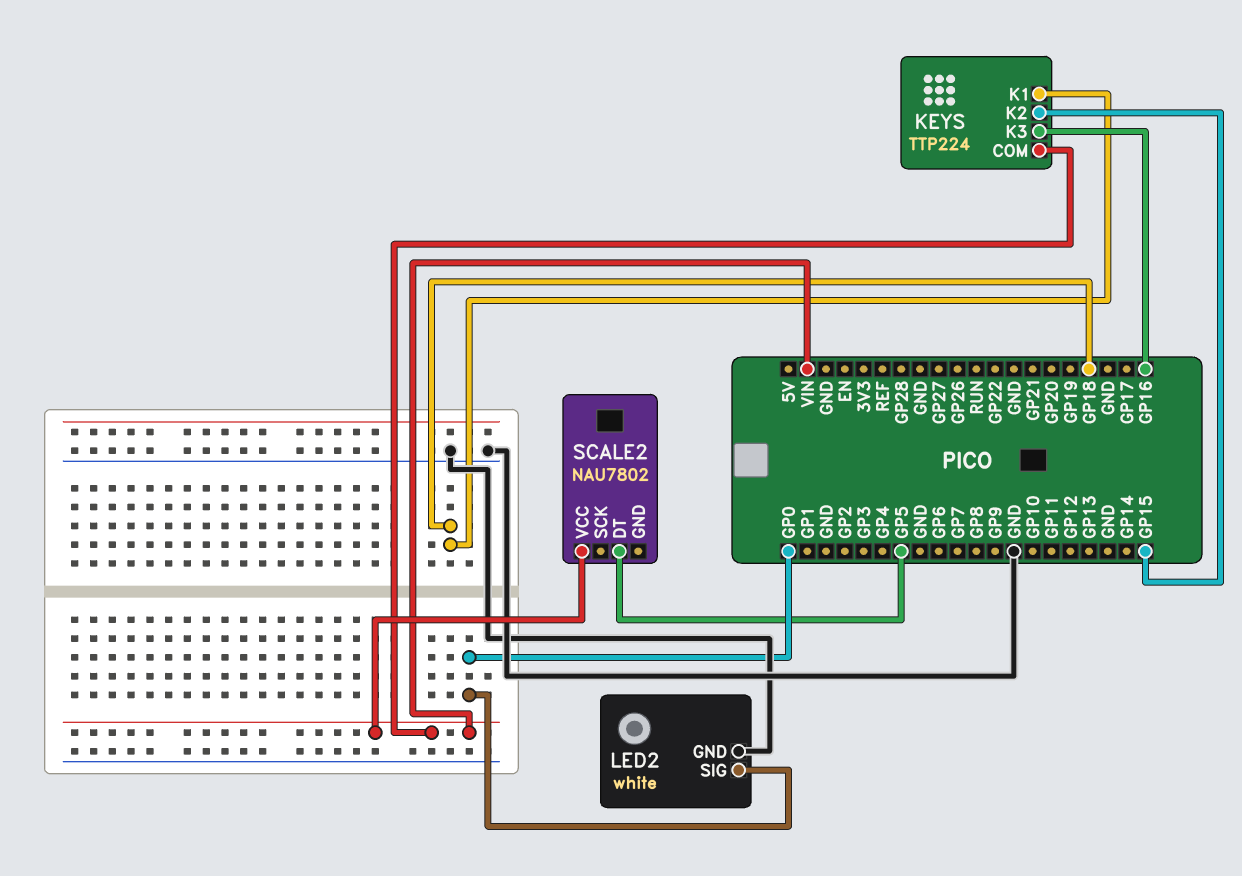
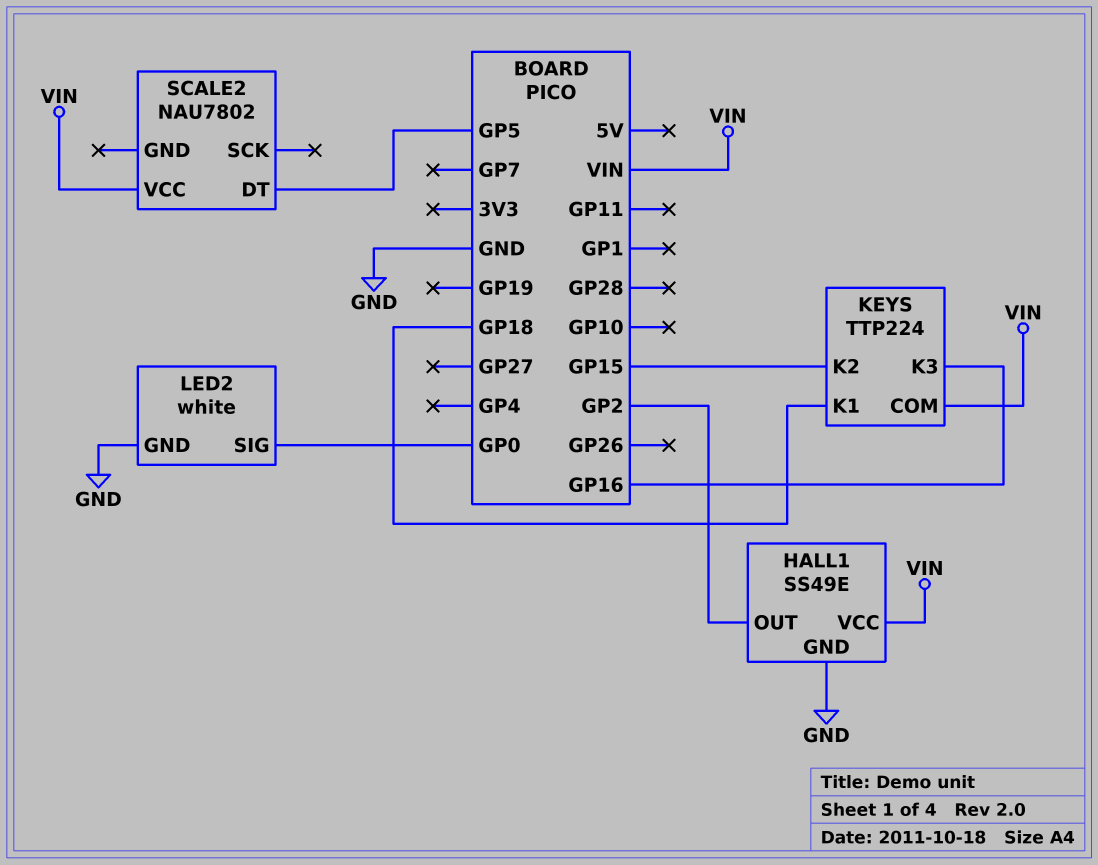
HALL1: none -> SS49E
HALL1 pin GND: none -> GND
HALL1 pin OUT: none -> GP2
HALL1 pin VCC: none -> VIN

